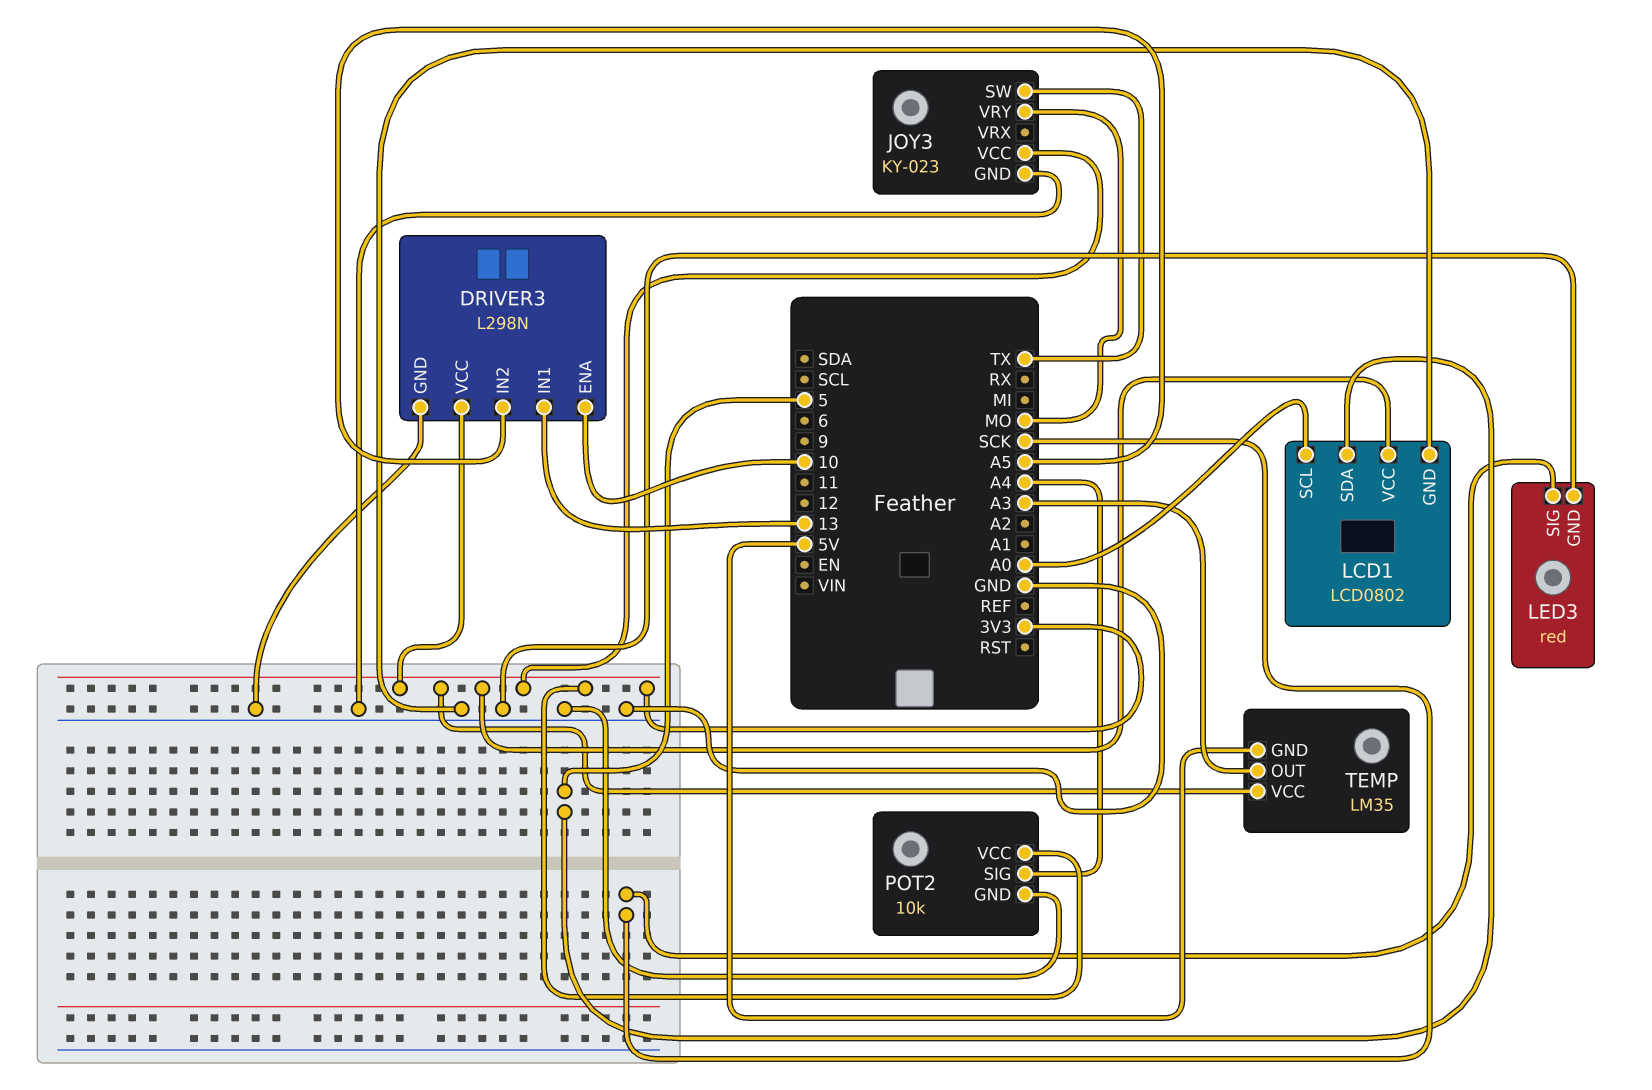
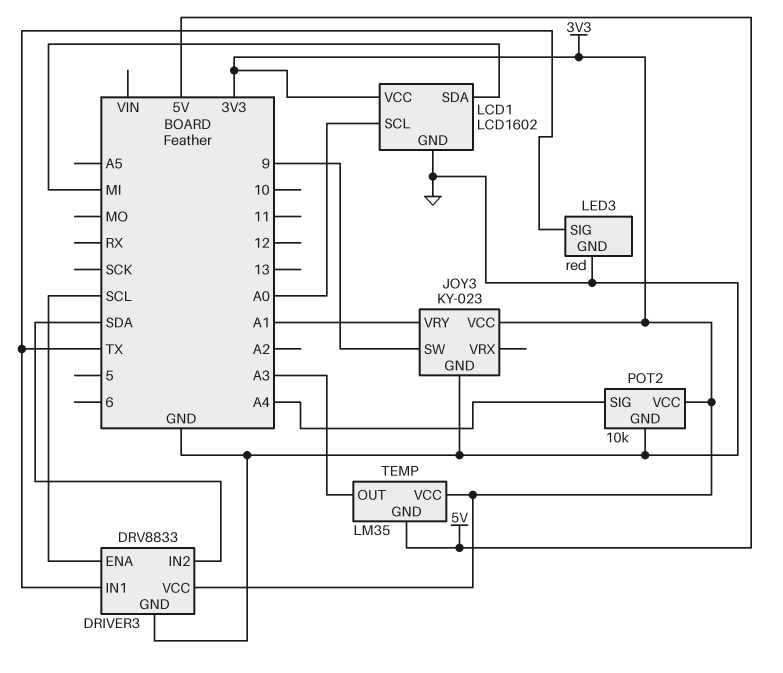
DRIVER3: L298N -> DRV8833
DRIVER3 pin ENA: 10 -> SCL
DRIVER3 pin IN1: 13 -> TX
DRIVER3 pin IN2: A5 -> SDA
JOY3 pin SW: TX -> 9
JOY3 pin VRY: MO -> A1
LCD1: LCD0802 -> LCD1602
LCD1 pin SDA: 5 -> MI
LED3 pin SIG: SCK -> TX

